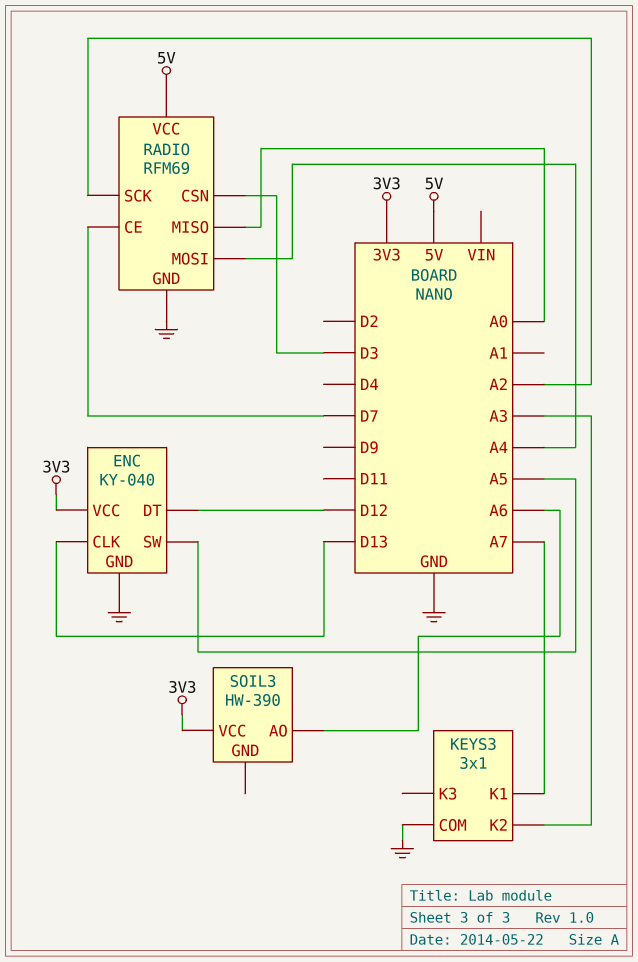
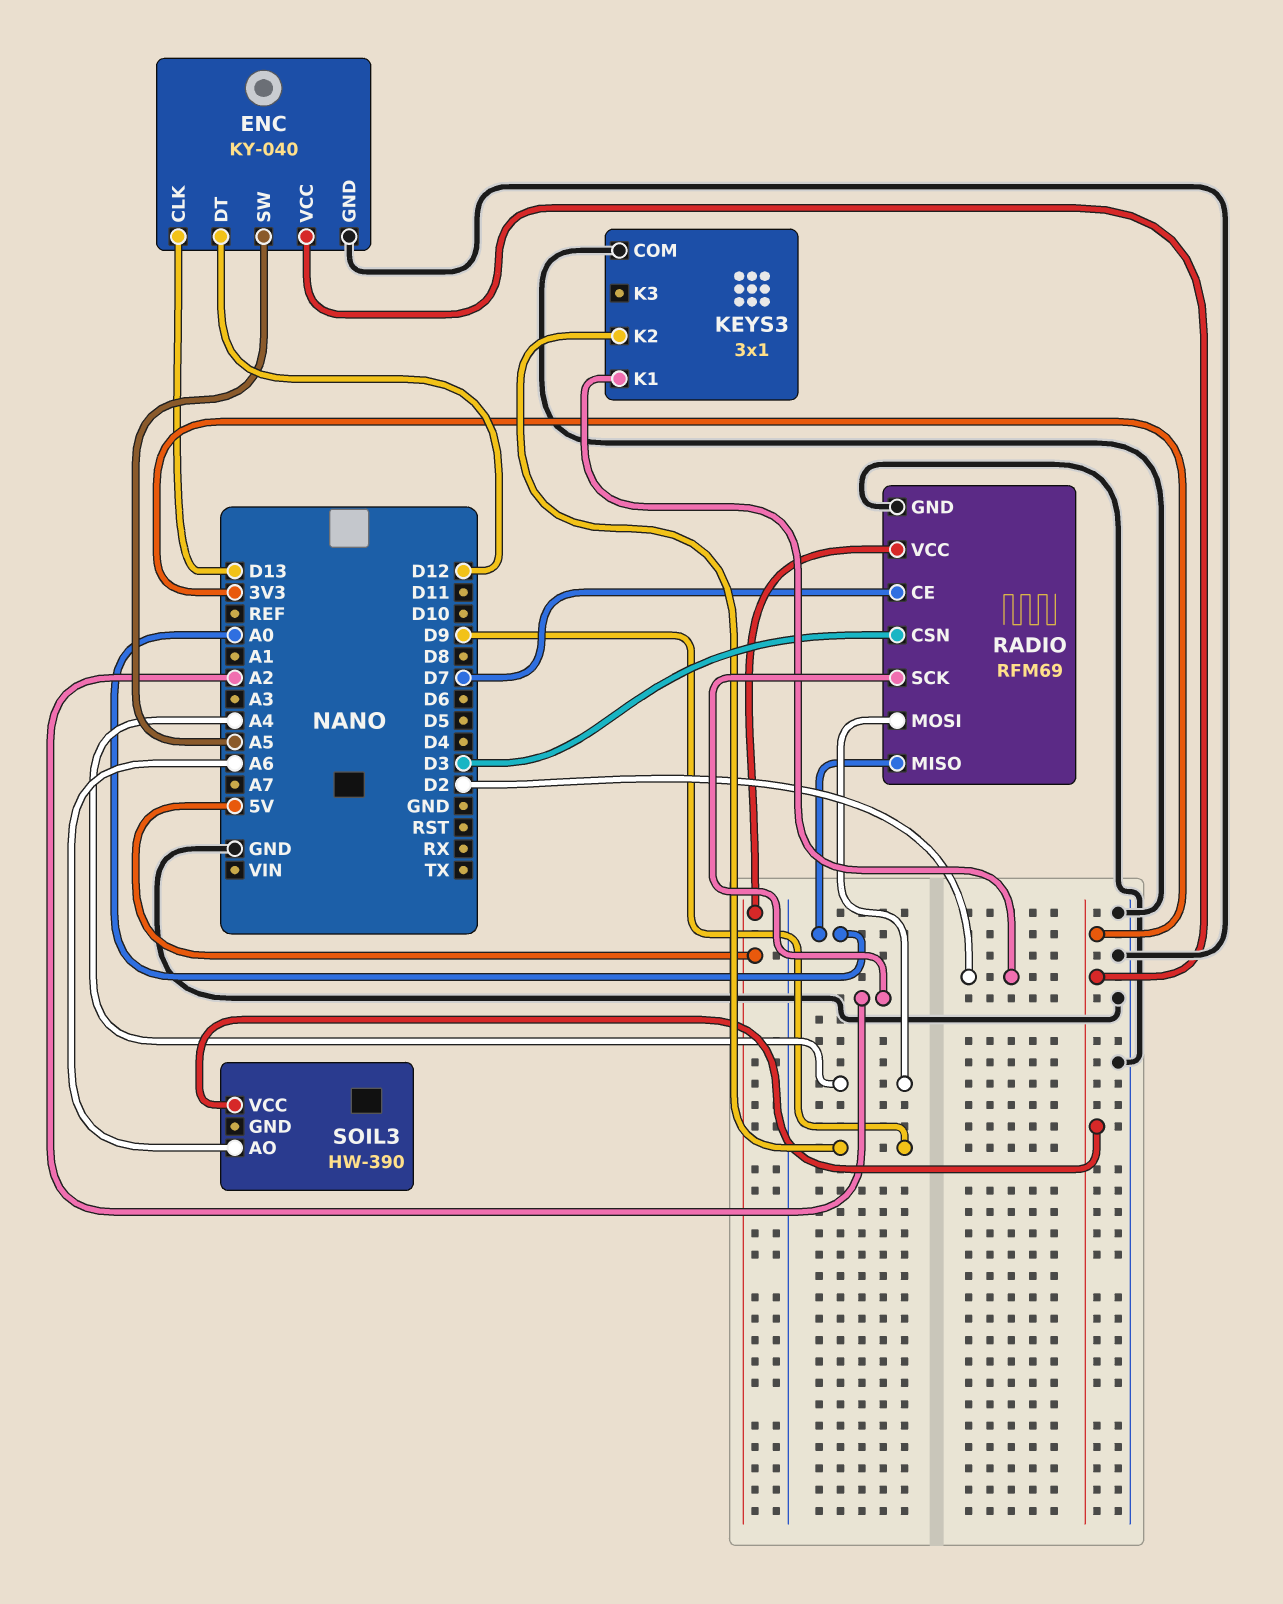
KEYS3 pin K1: A7 -> D2
KEYS3 pin K2: A3 -> D9

